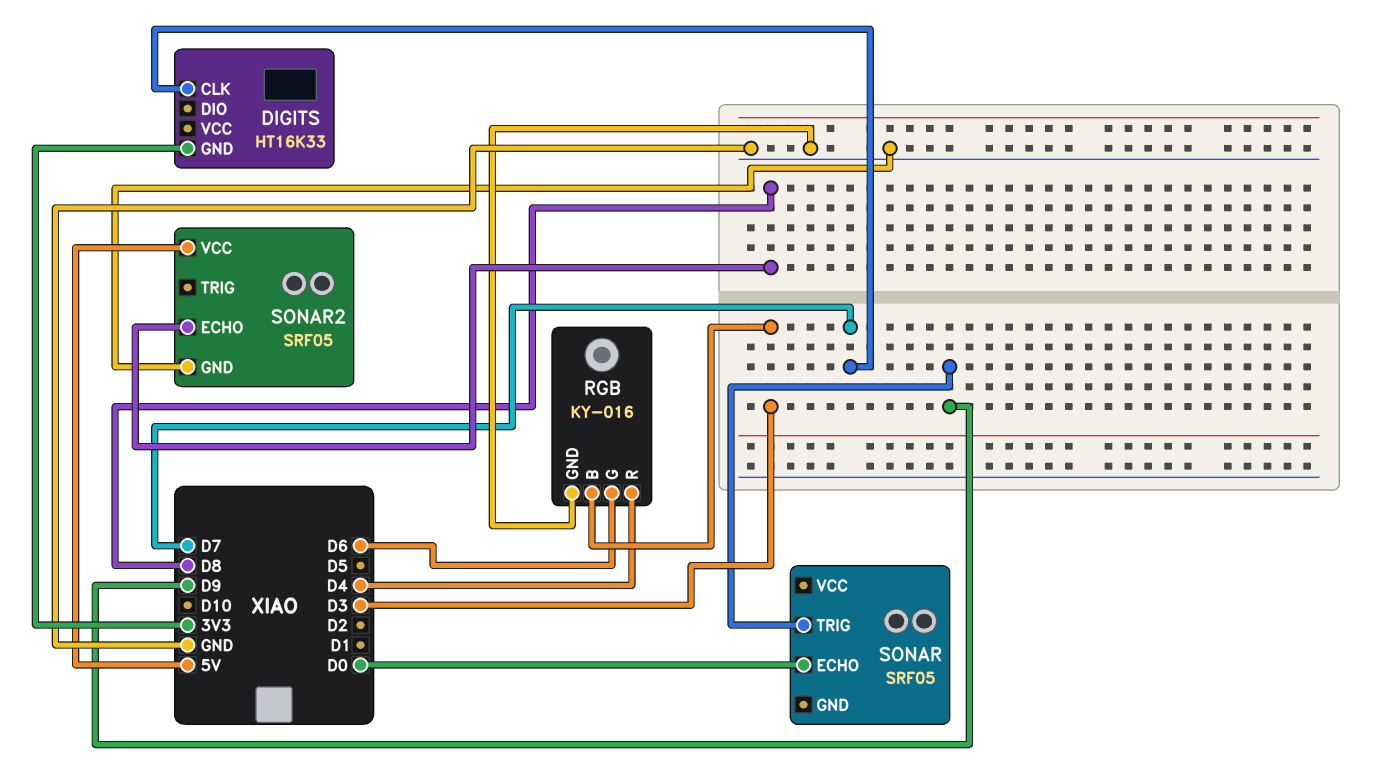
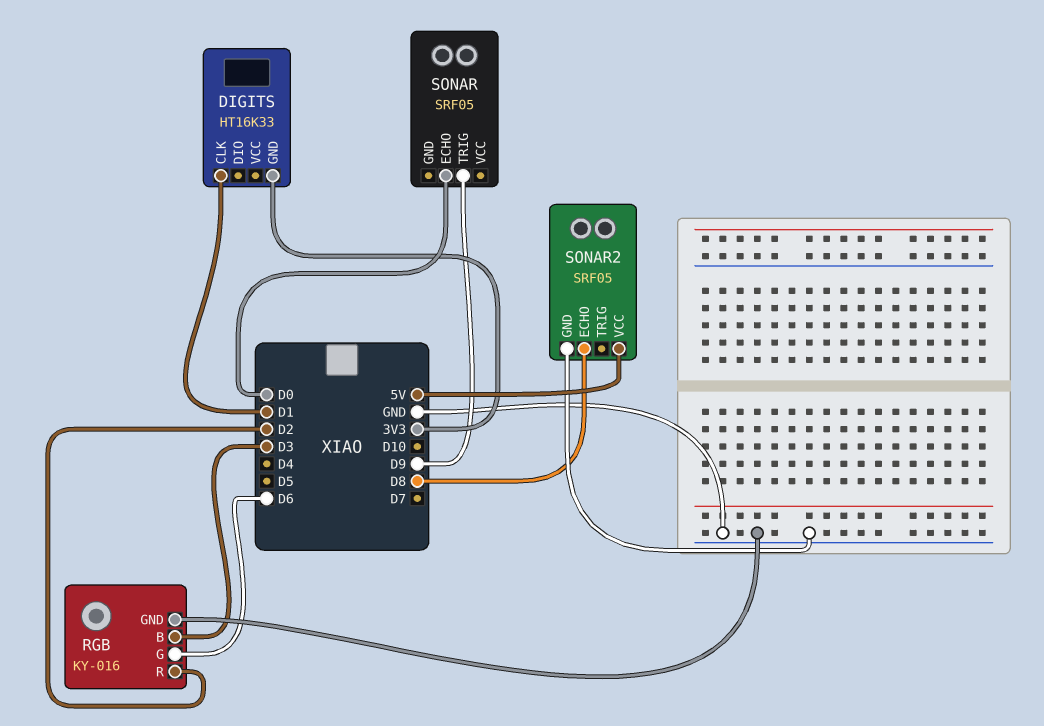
DIGITS pin CLK: D7 -> D1
RGB pin R: D4 -> D2

